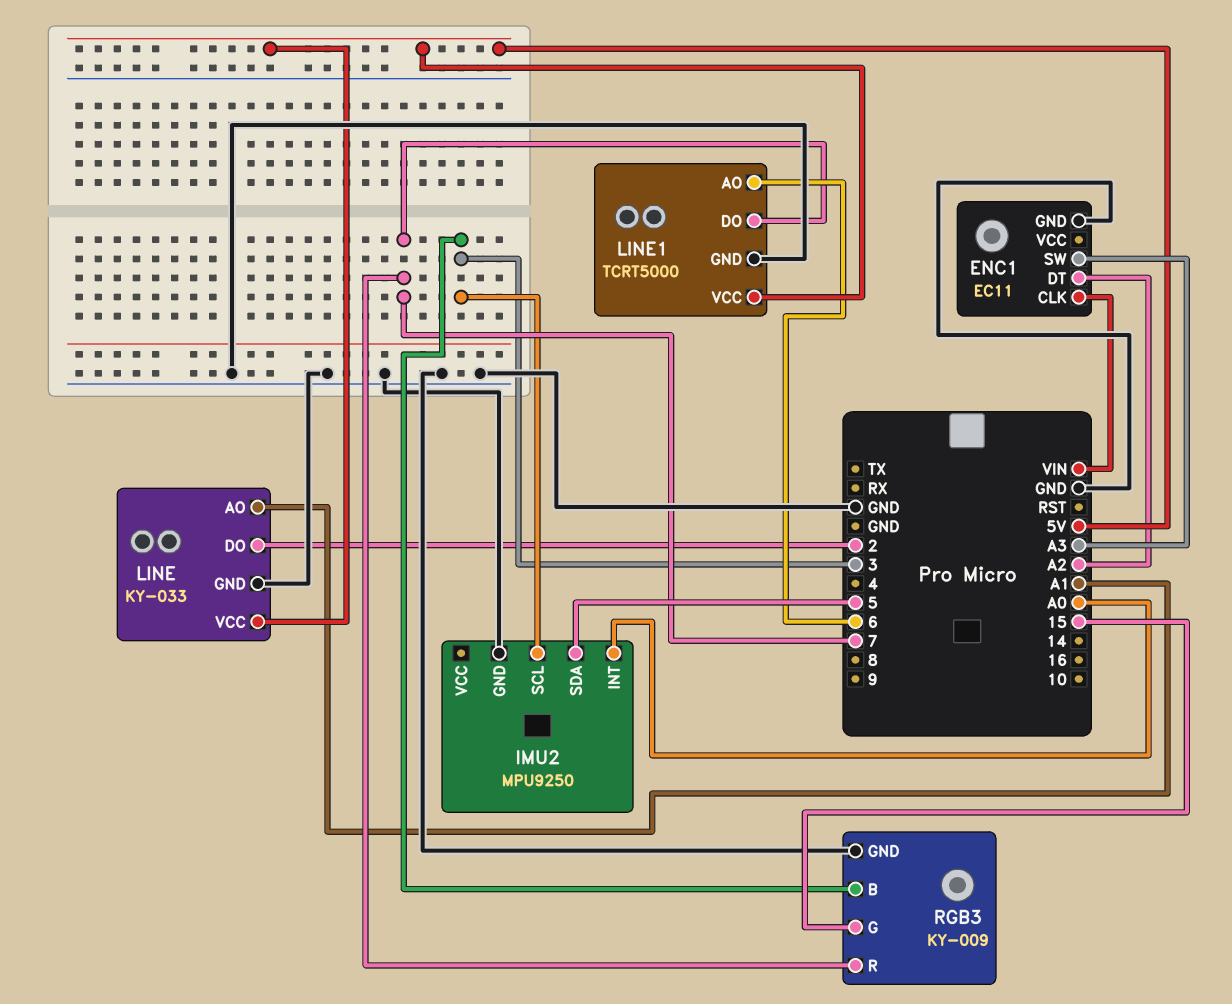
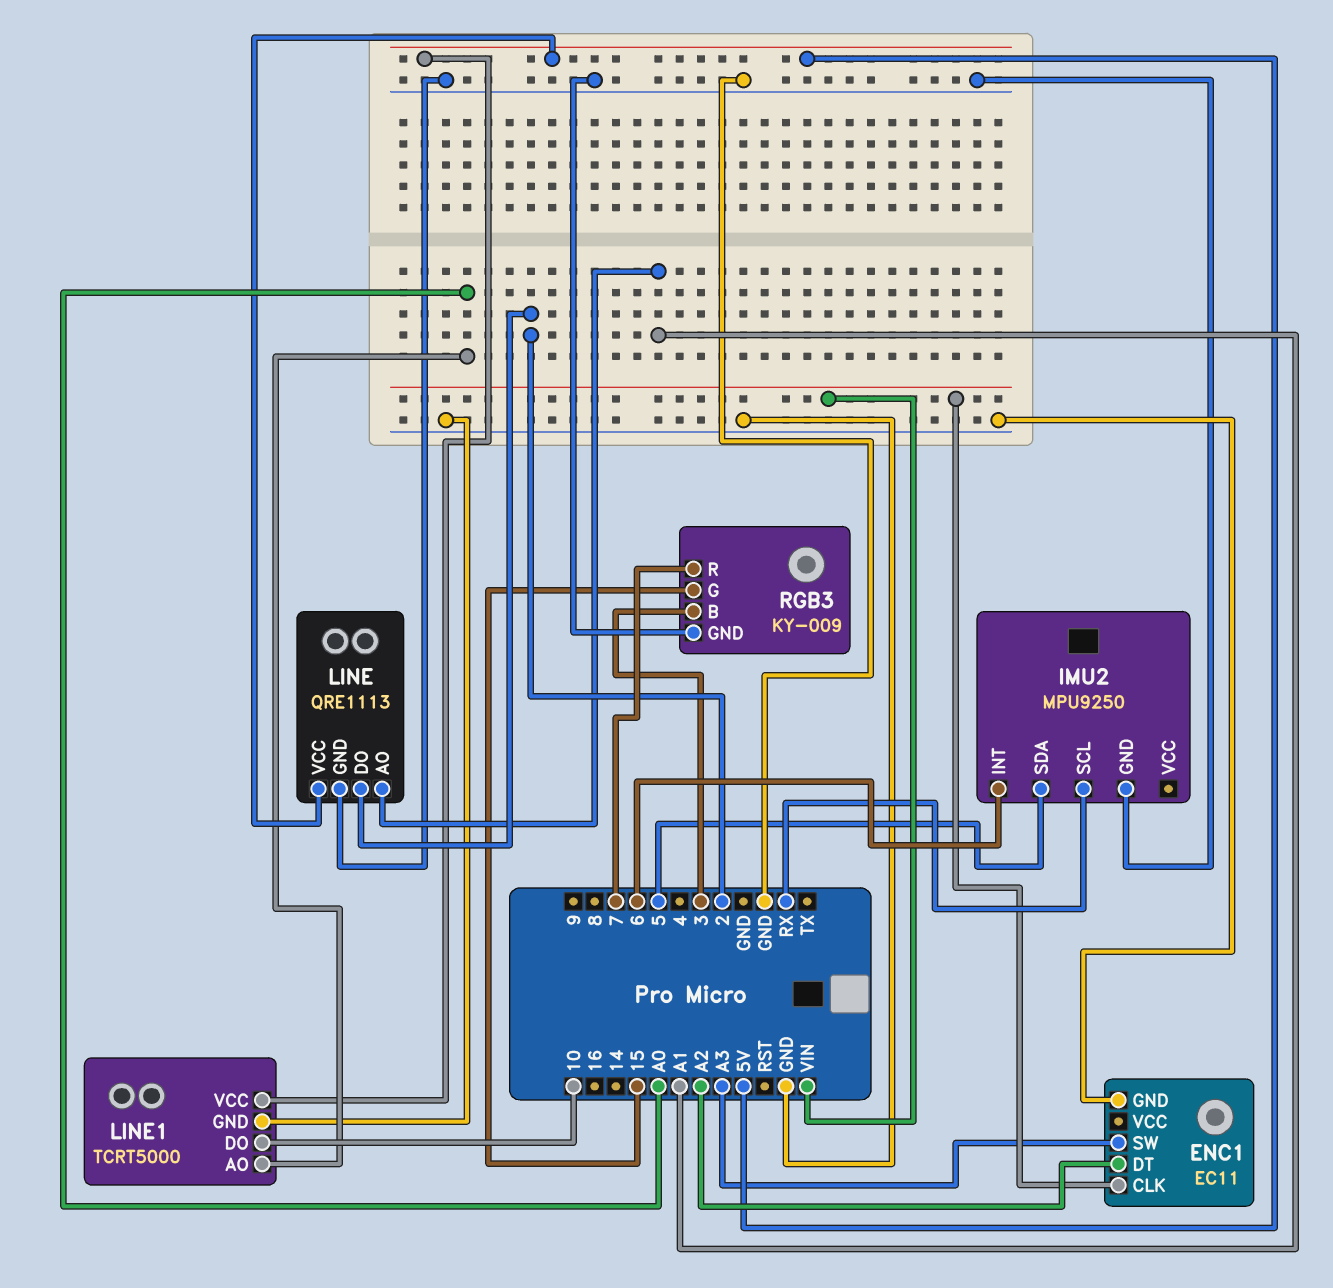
IMU2 pin INT: A0 -> 6
IMU2 pin SCL: 3 -> RX
LINE: KY-033 -> QRE1113
LINE1 pin AO: 6 -> A0
LINE1 pin DO: 7 -> 10

